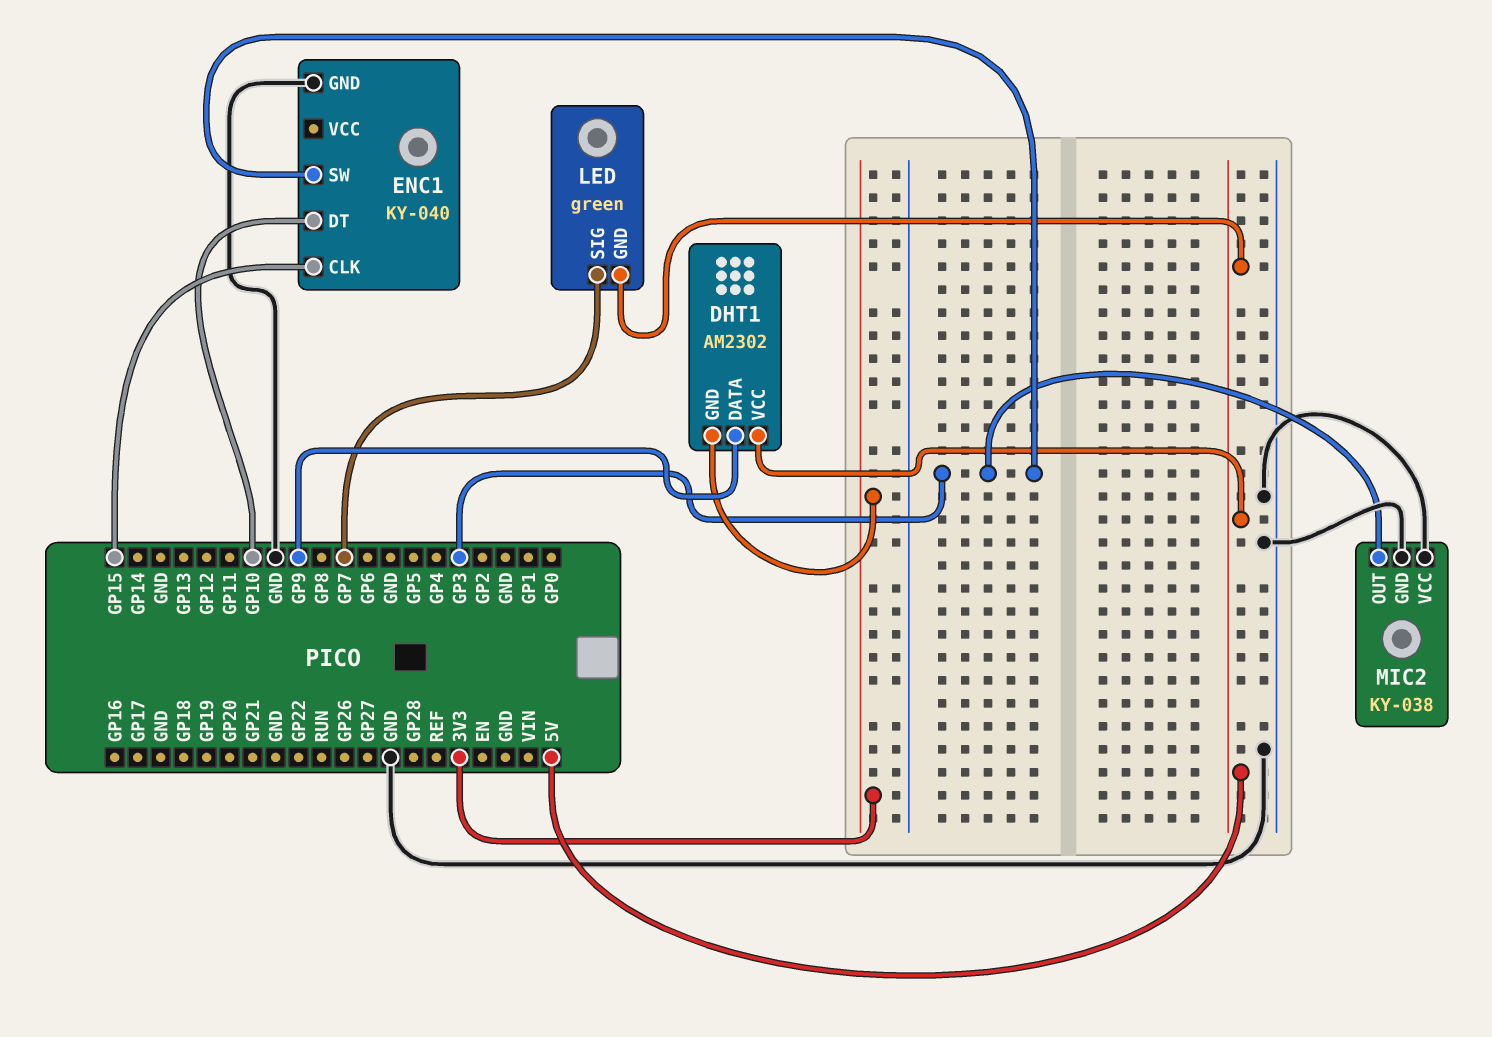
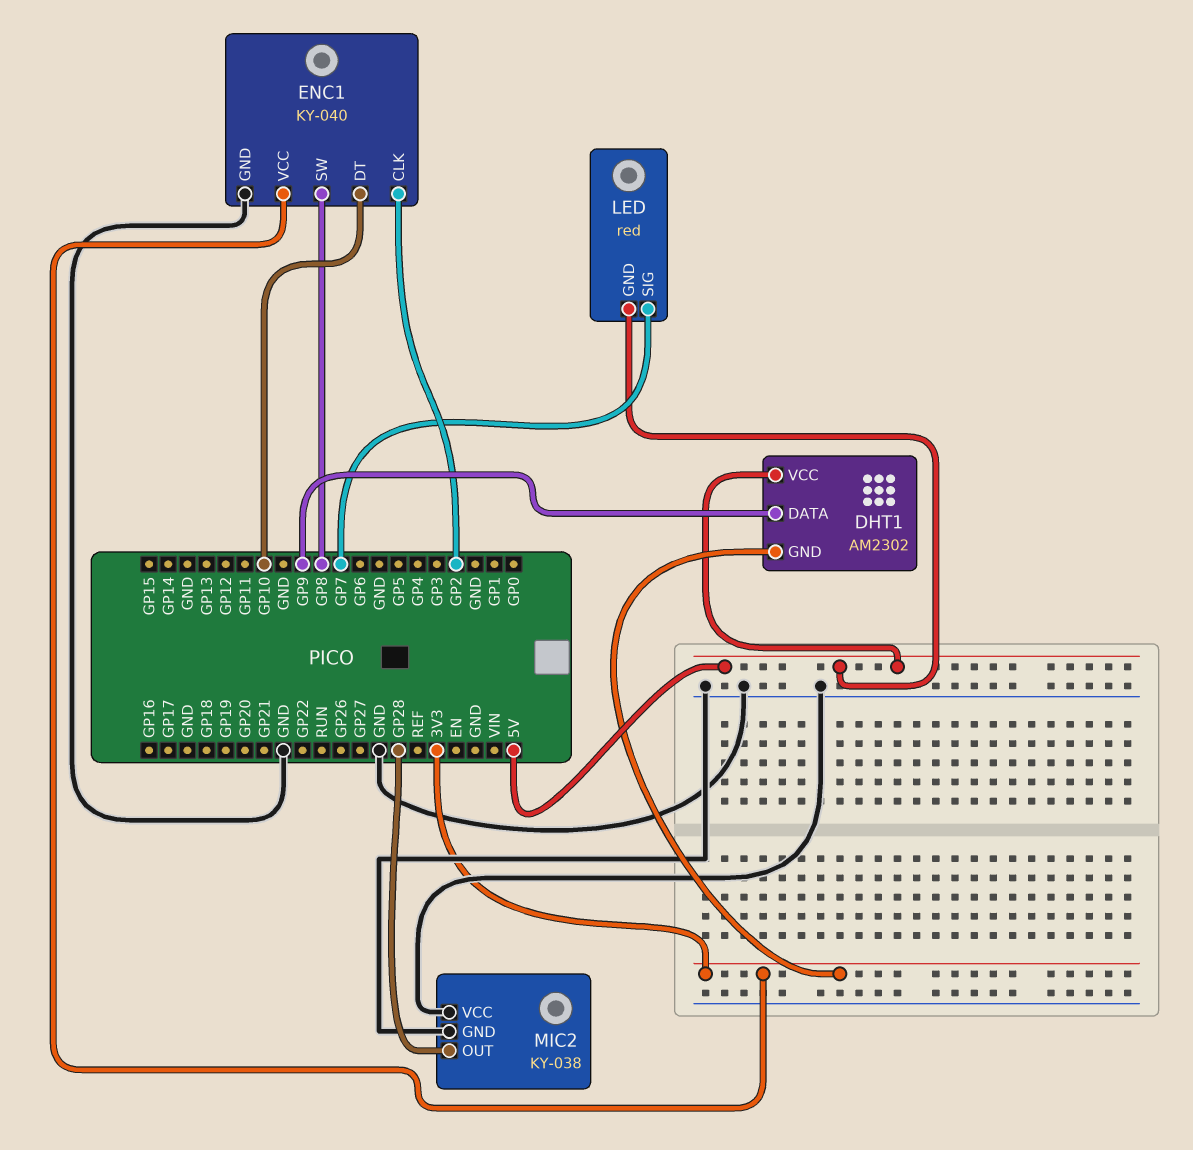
ENC1 pin CLK: GP15 -> GP2
ENC1 pin SW: GP3 -> GP8
ENC1 pin VCC: none -> 3V3
LED: green -> red
MIC2 pin OUT: GP3 -> GP28

